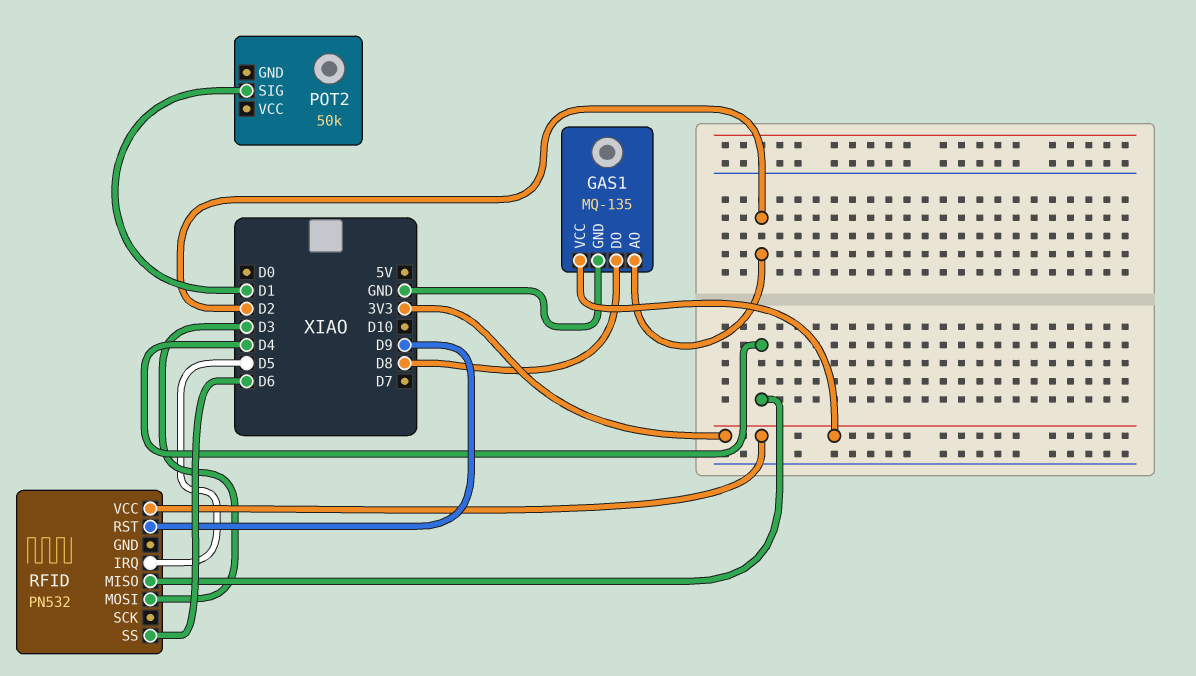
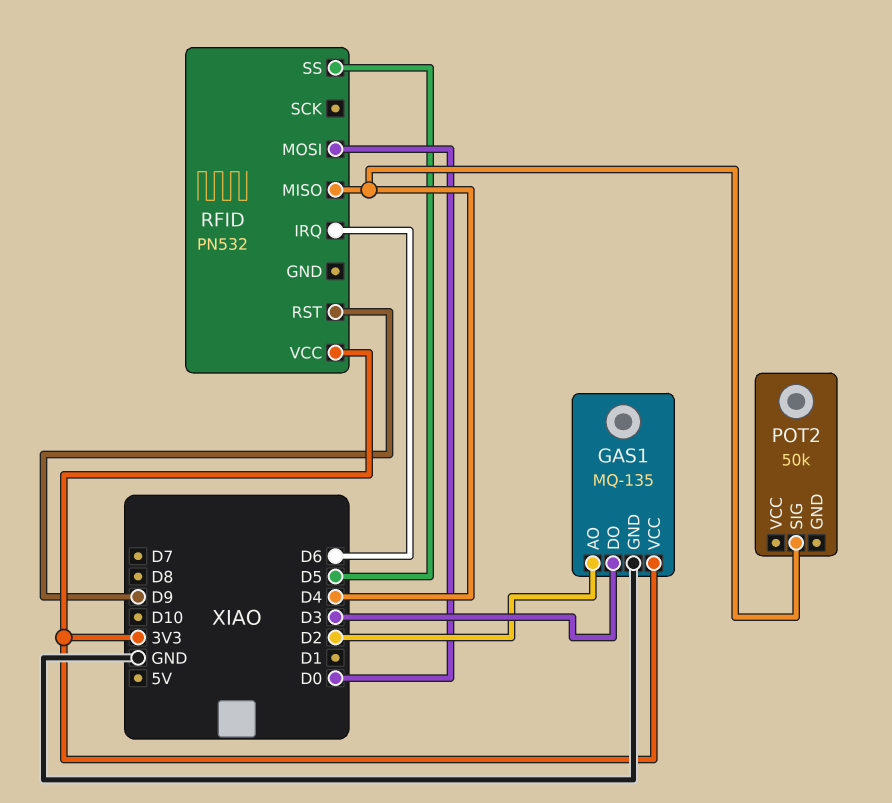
GAS1 pin DO: D8 -> D3
POT2 pin SIG: D1 -> D4
RFID pin IRQ: D5 -> D6
RFID pin MOSI: D3 -> D0
RFID pin SS: D6 -> D5

